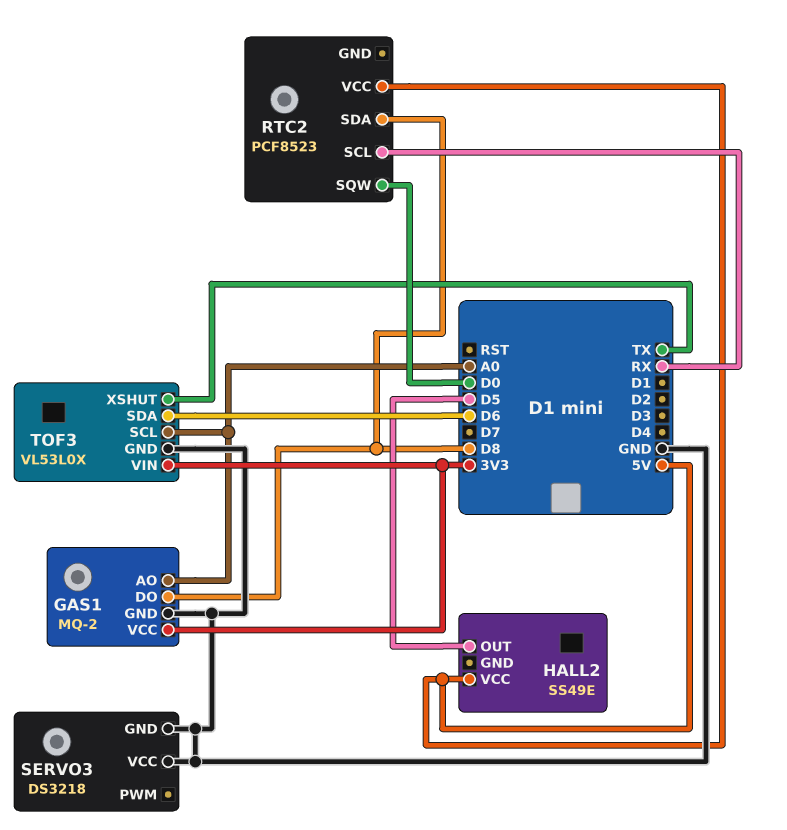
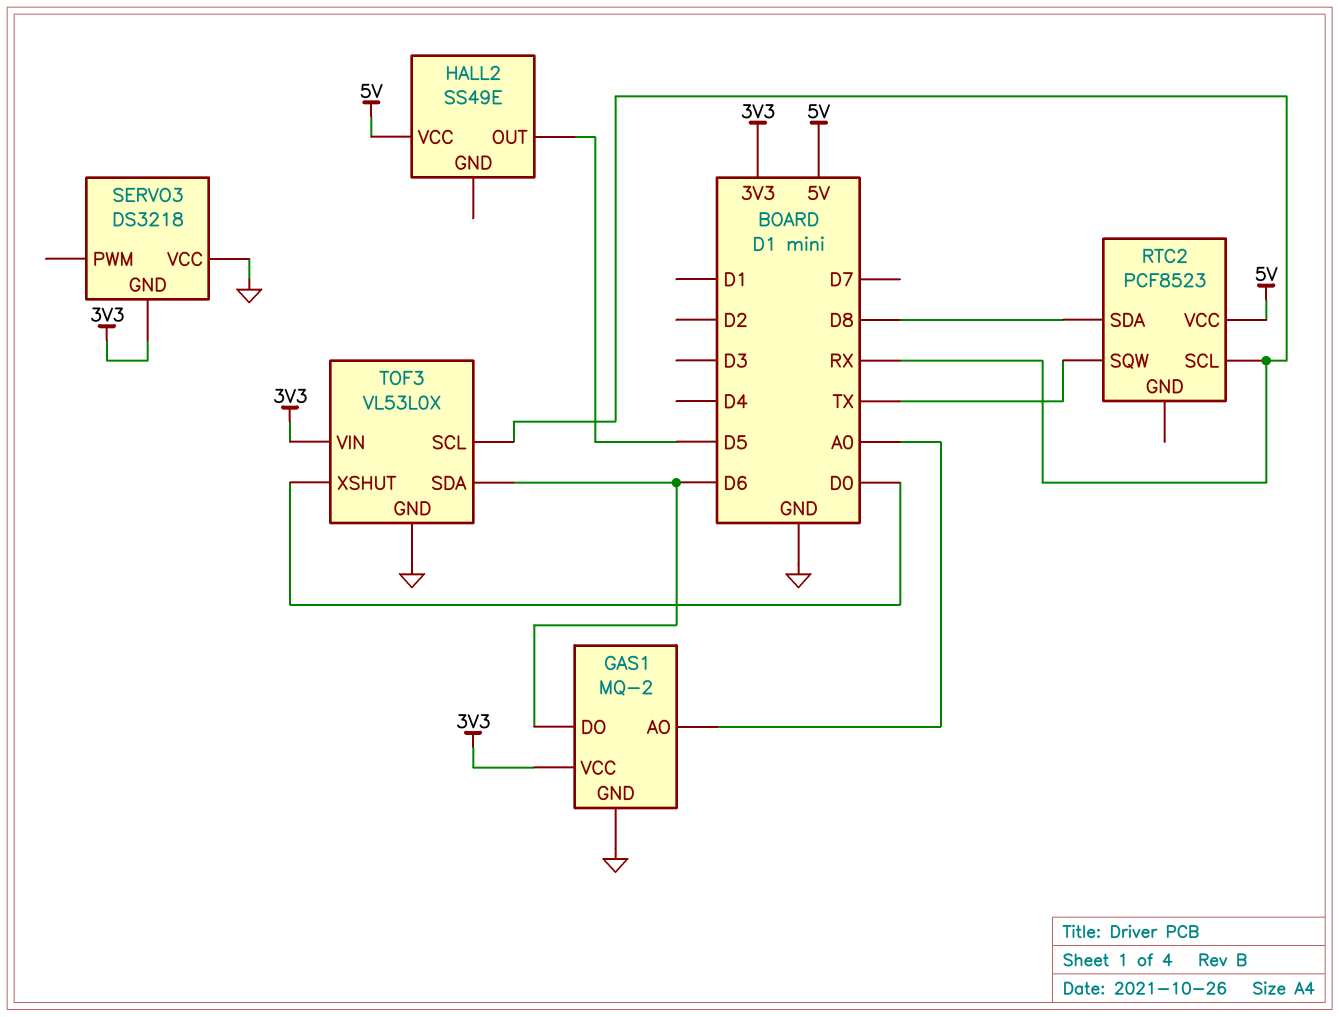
GAS1 pin DO: D8 -> D6
RTC2 pin SQW: D0 -> TX
SERVO3 pin GND: GND -> 3V3
TOF3 pin SCL: A0 -> RX
TOF3 pin XSHUT: TX -> D0

